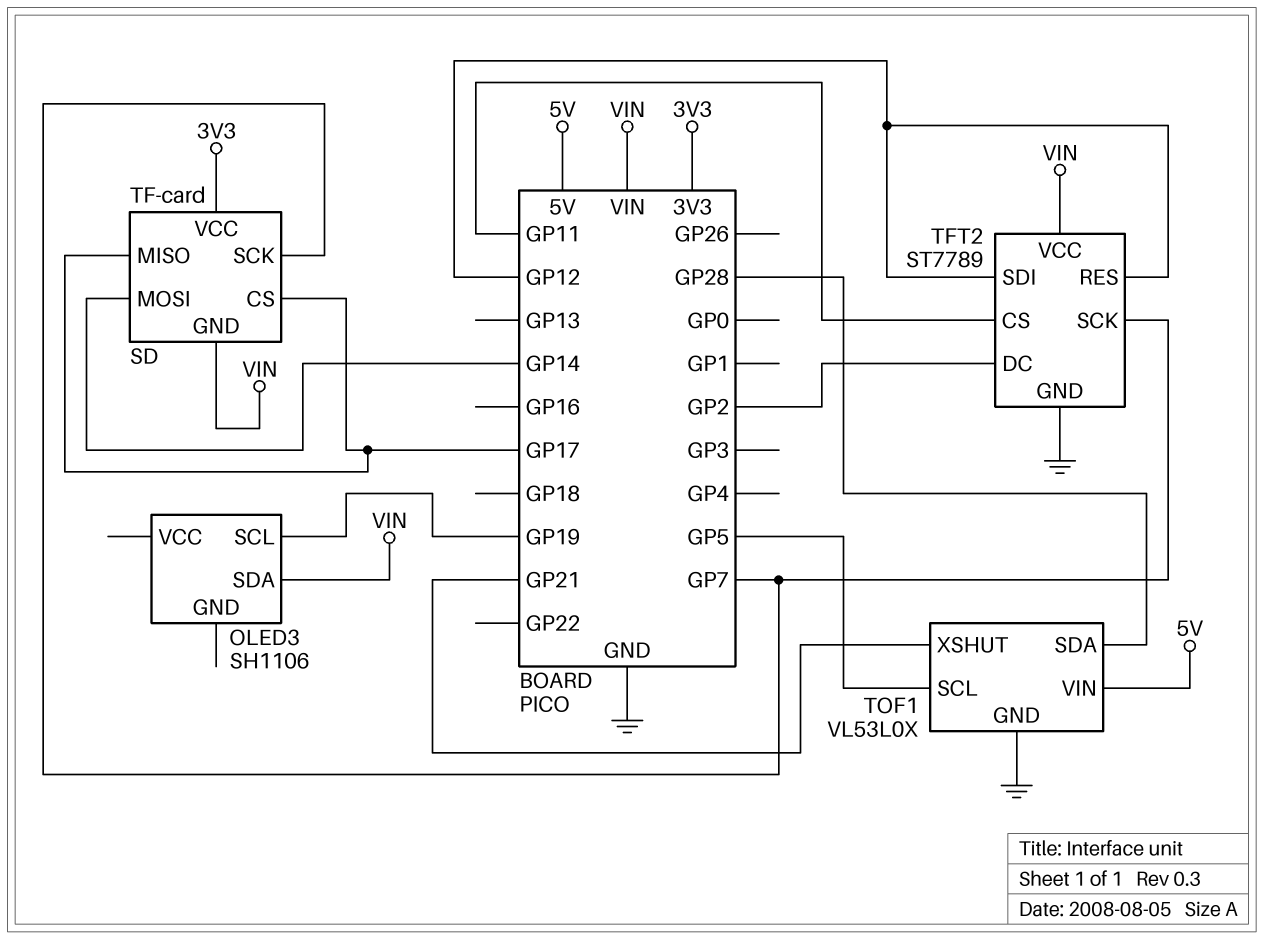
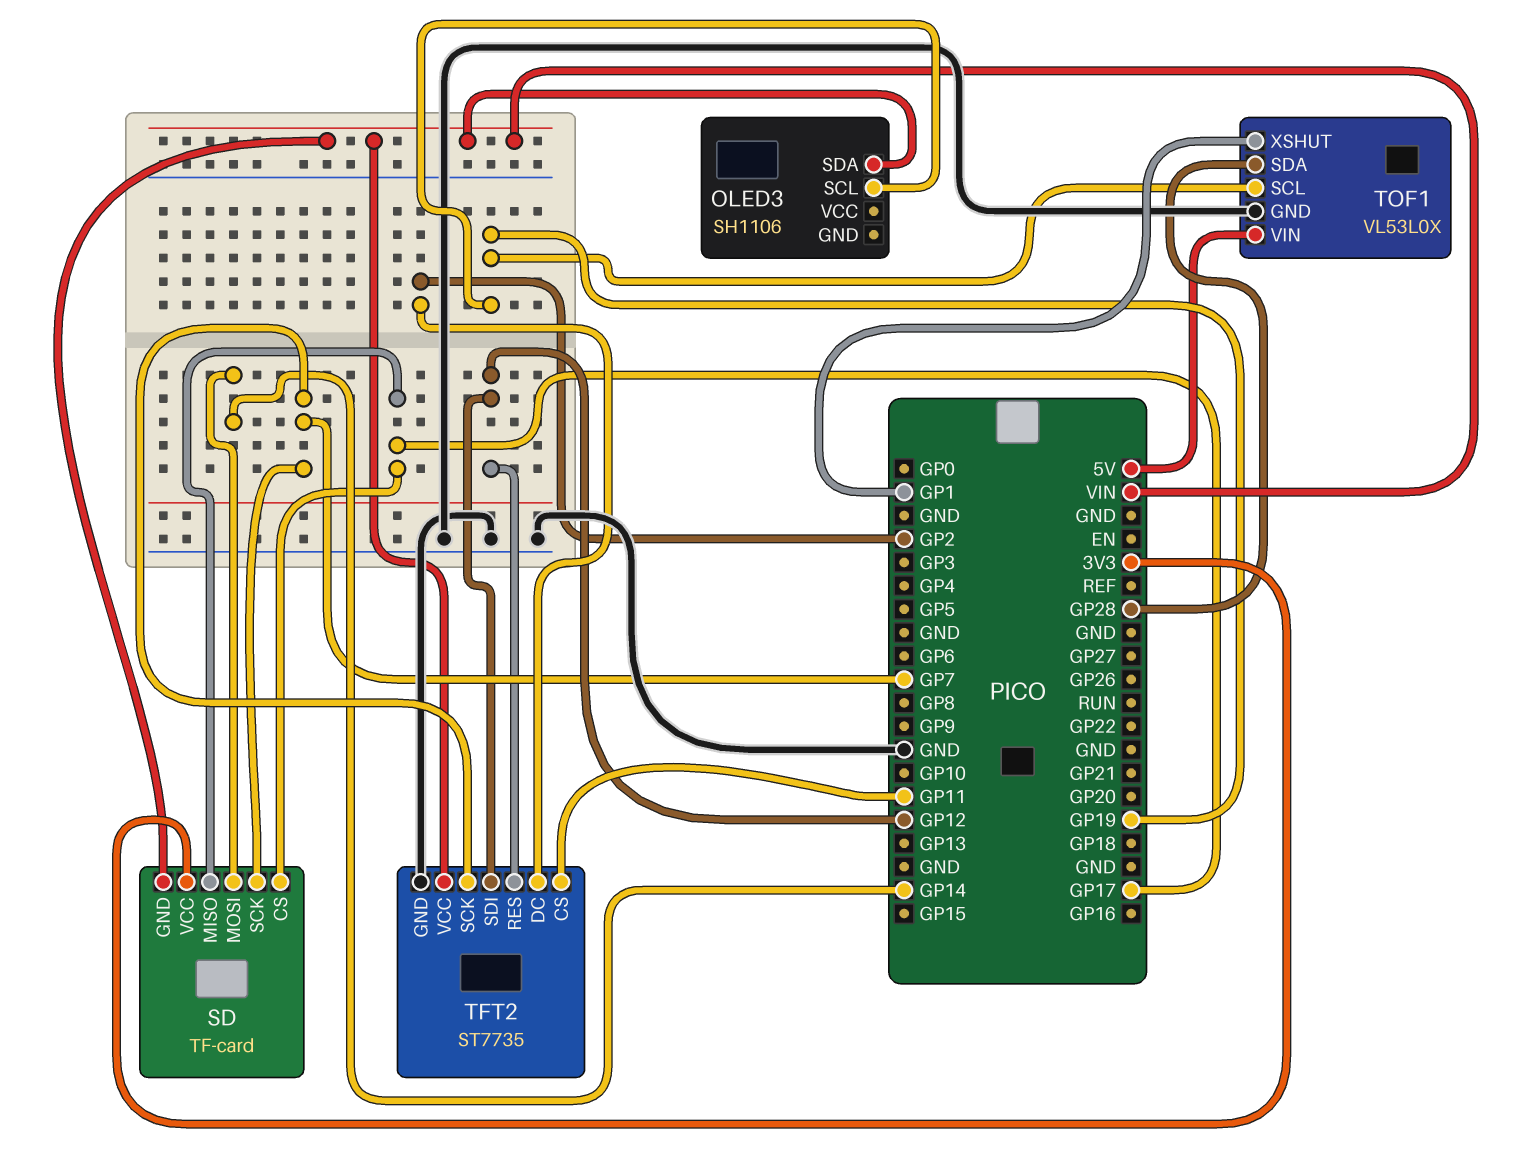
TFT2: ST7789 -> ST7735
TOF1 pin SCL: GP5 -> GP19
TOF1 pin XSHUT: GP21 -> GP1

